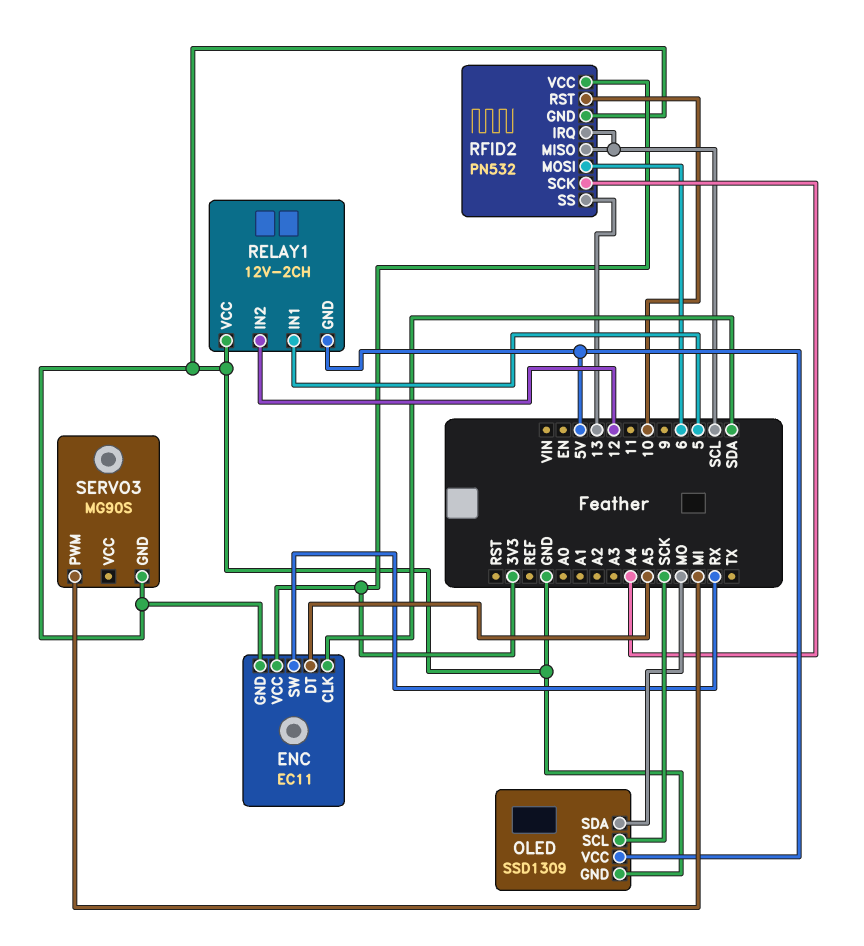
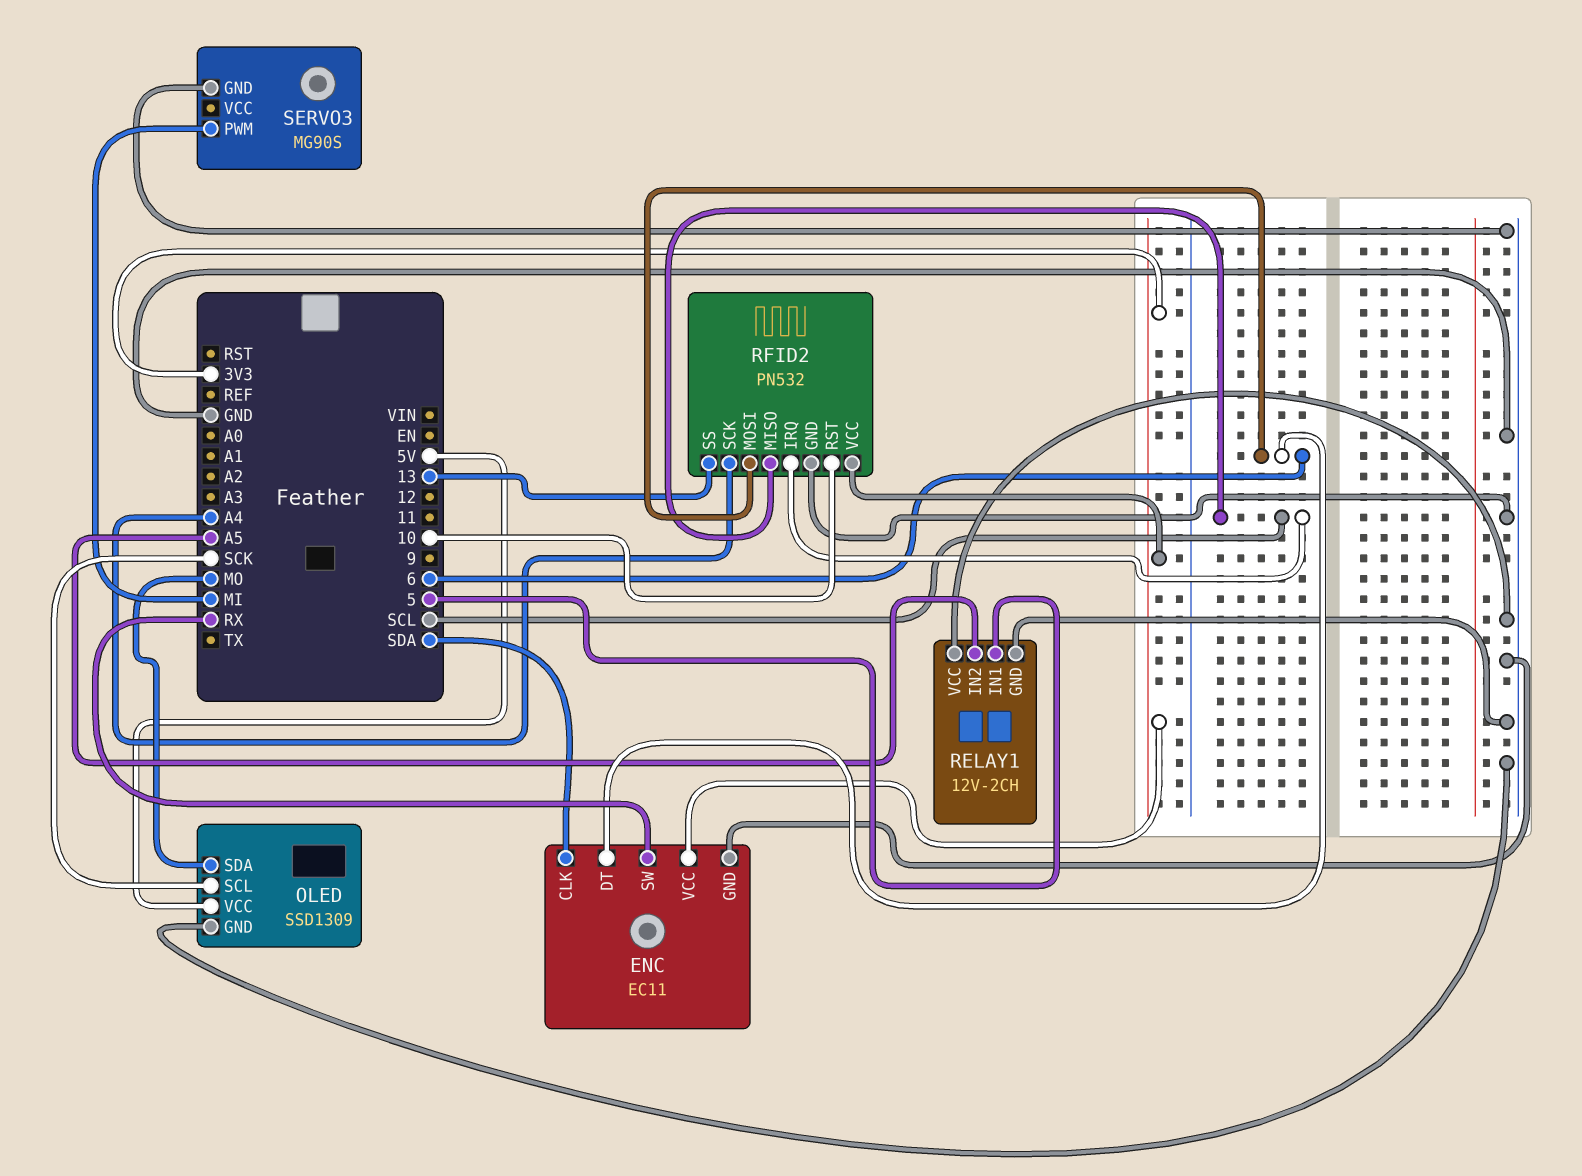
ENC pin DT: A5 -> 6
RELAY1 pin GND: 5V -> GND
RELAY1 pin IN2: 12 -> A5

